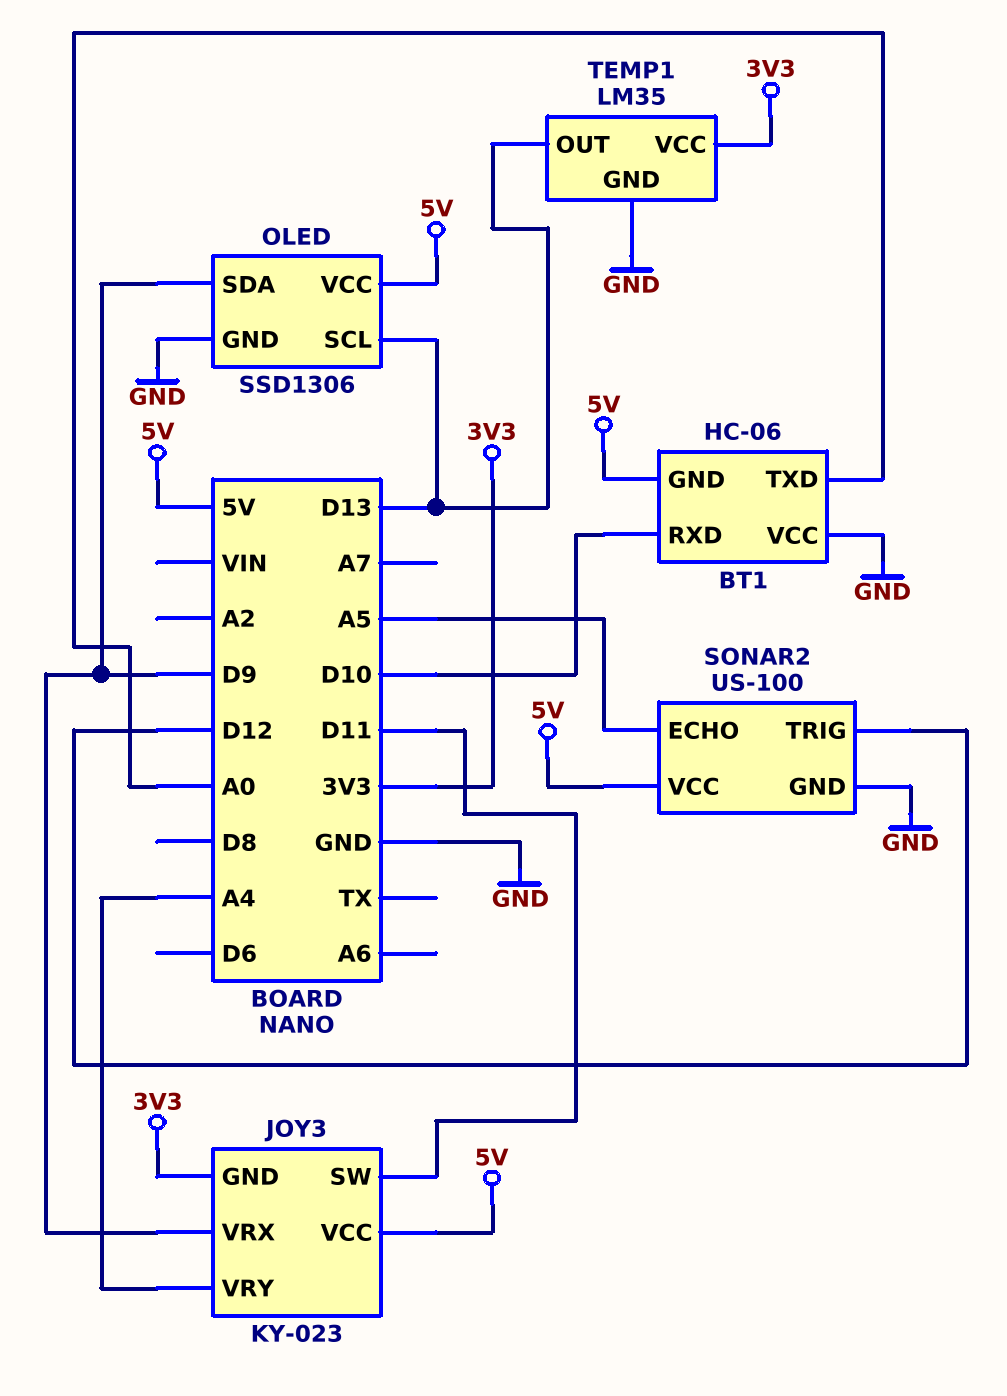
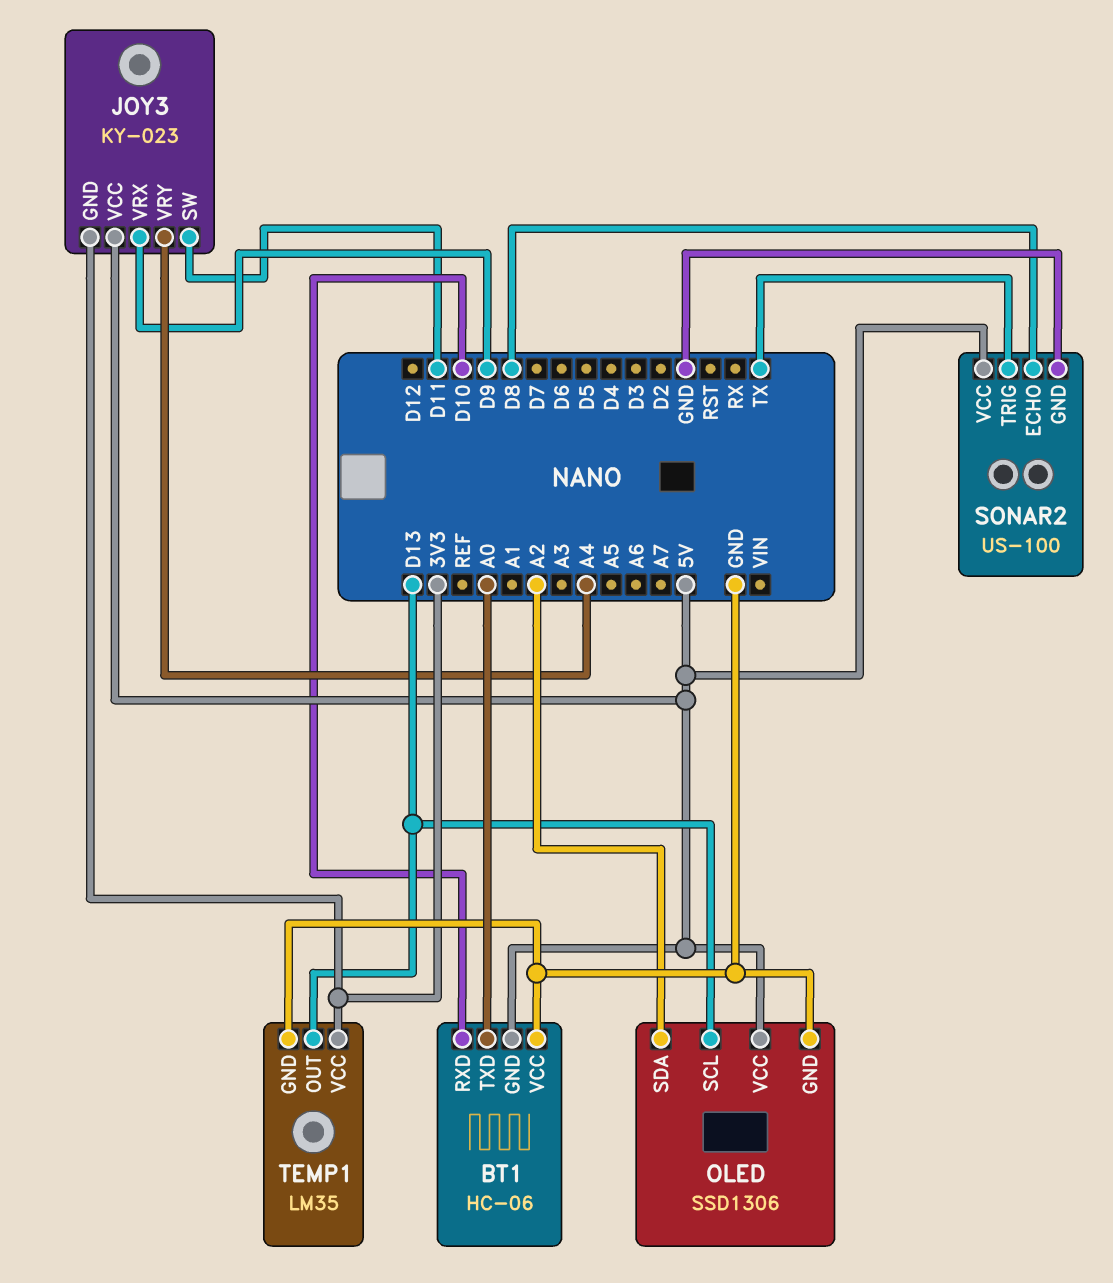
OLED pin SDA: D9 -> A2
SONAR2 pin ECHO: A5 -> D8
SONAR2 pin TRIG: D12 -> TX

